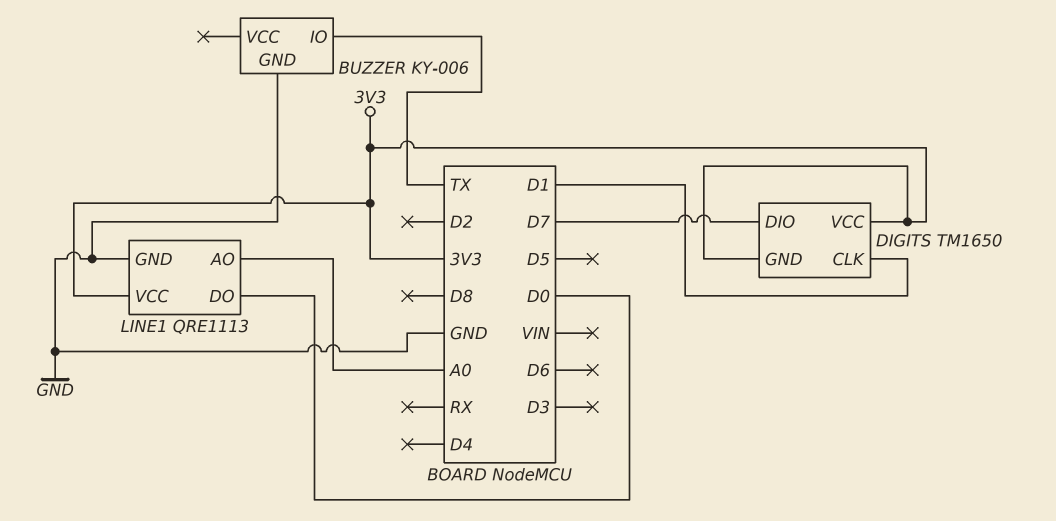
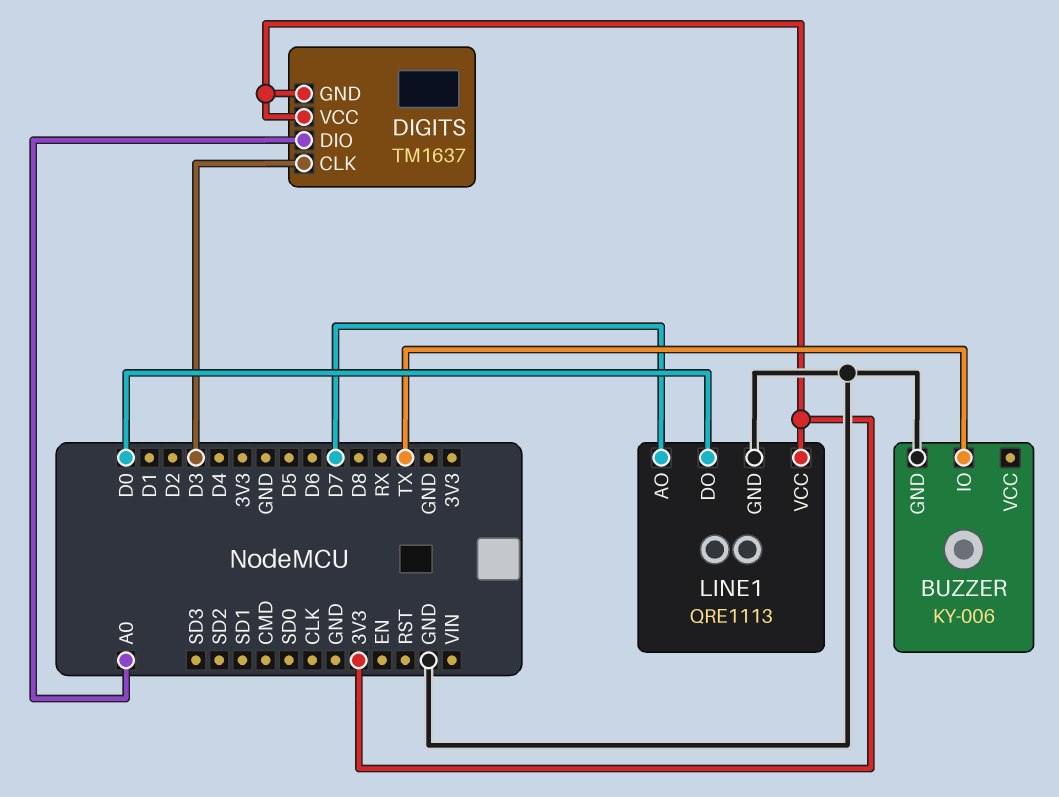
DIGITS: TM1650 -> TM1637
DIGITS pin CLK: D1 -> D3
DIGITS pin DIO: D7 -> A0
LINE1 pin AO: A0 -> D7

